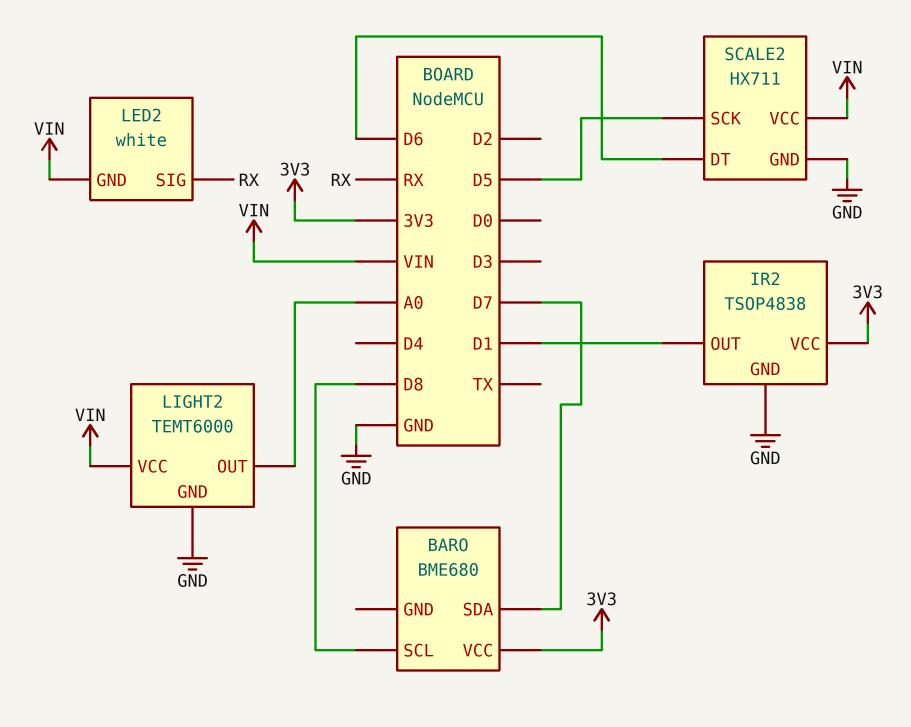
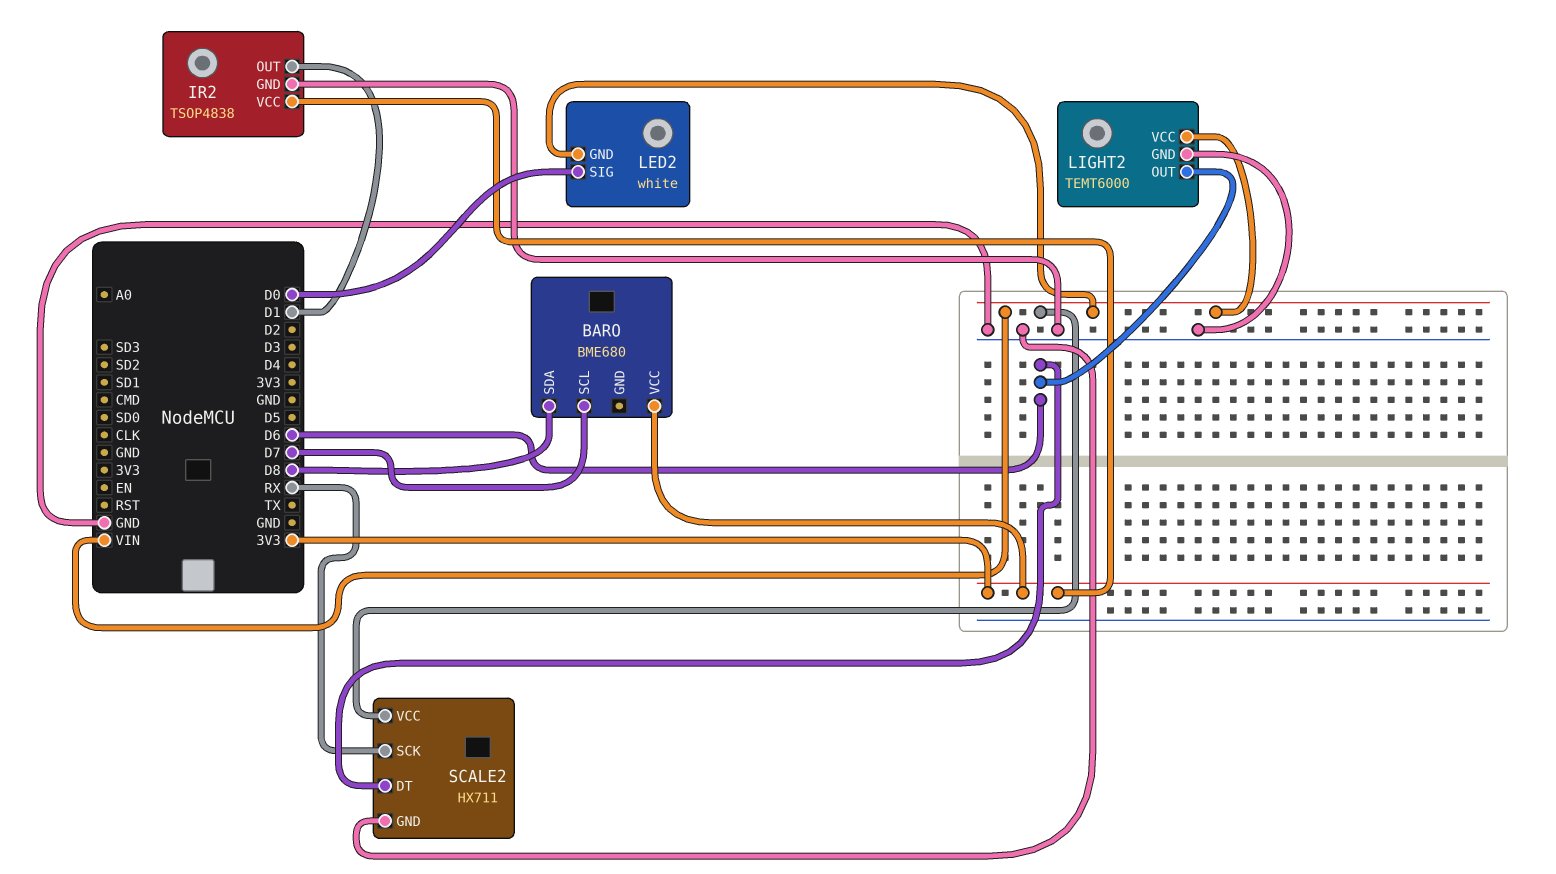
BARO pin SCL: D8 -> D7
BARO pin SDA: D7 -> D8
LED2 pin SIG: RX -> D0
LIGHT2 pin OUT: A0 -> D6
SCALE2 pin SCK: D5 -> RX

